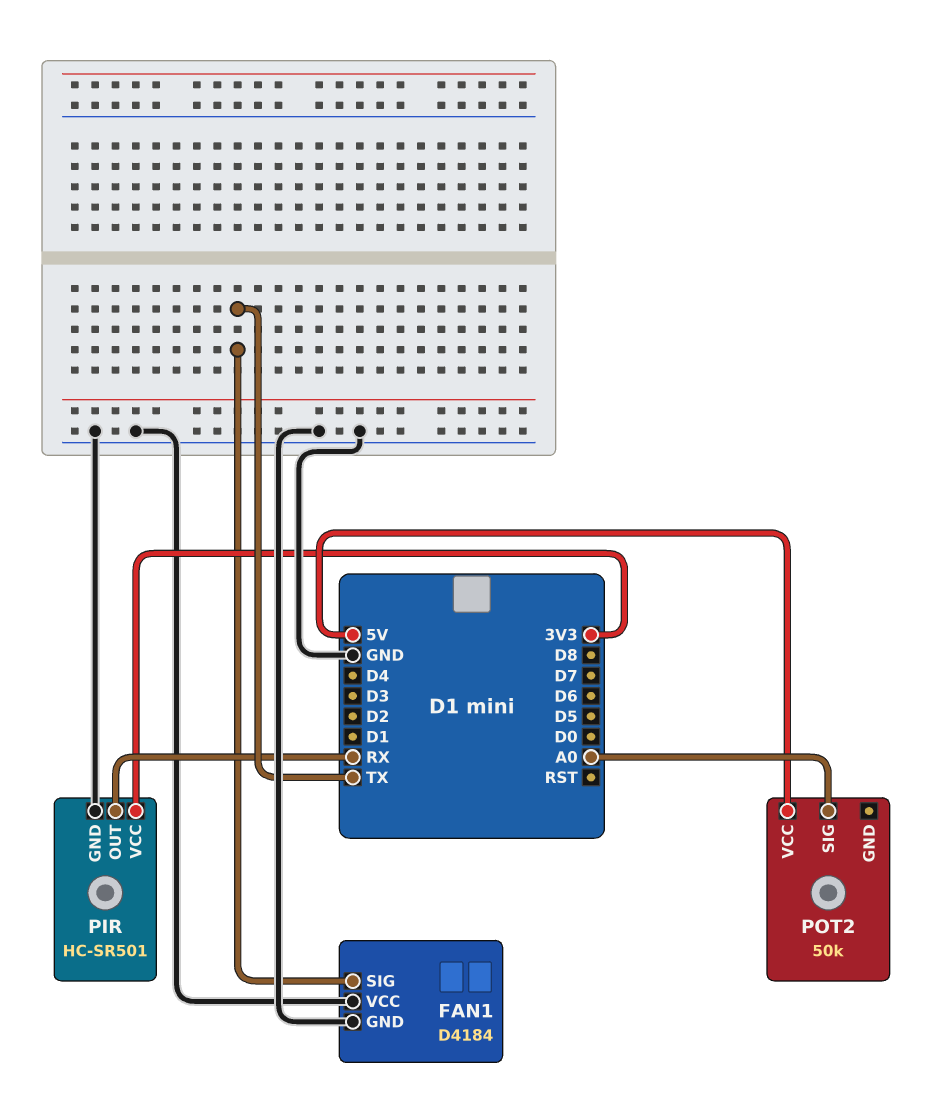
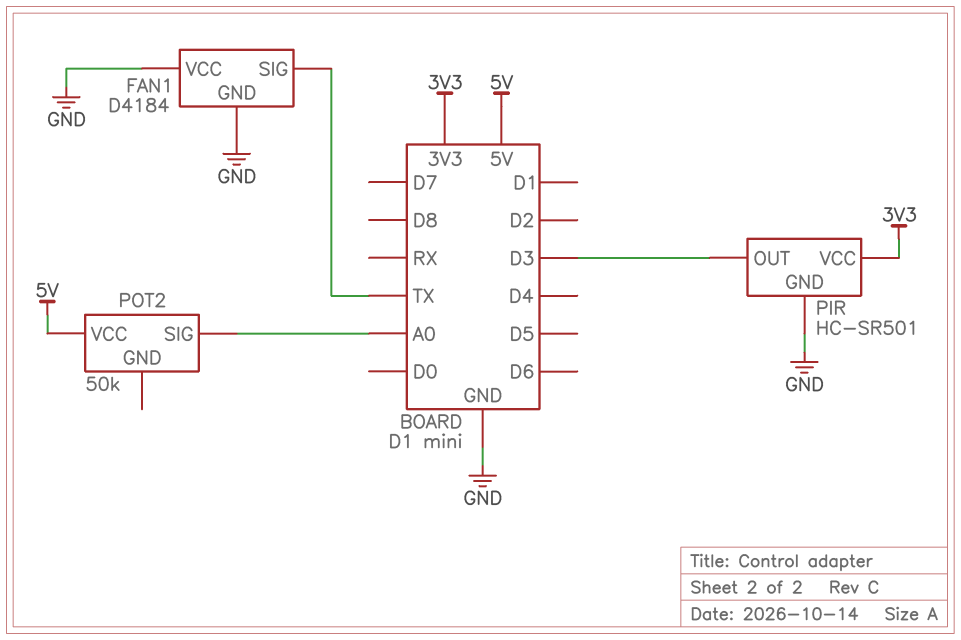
PIR pin OUT: RX -> D3

